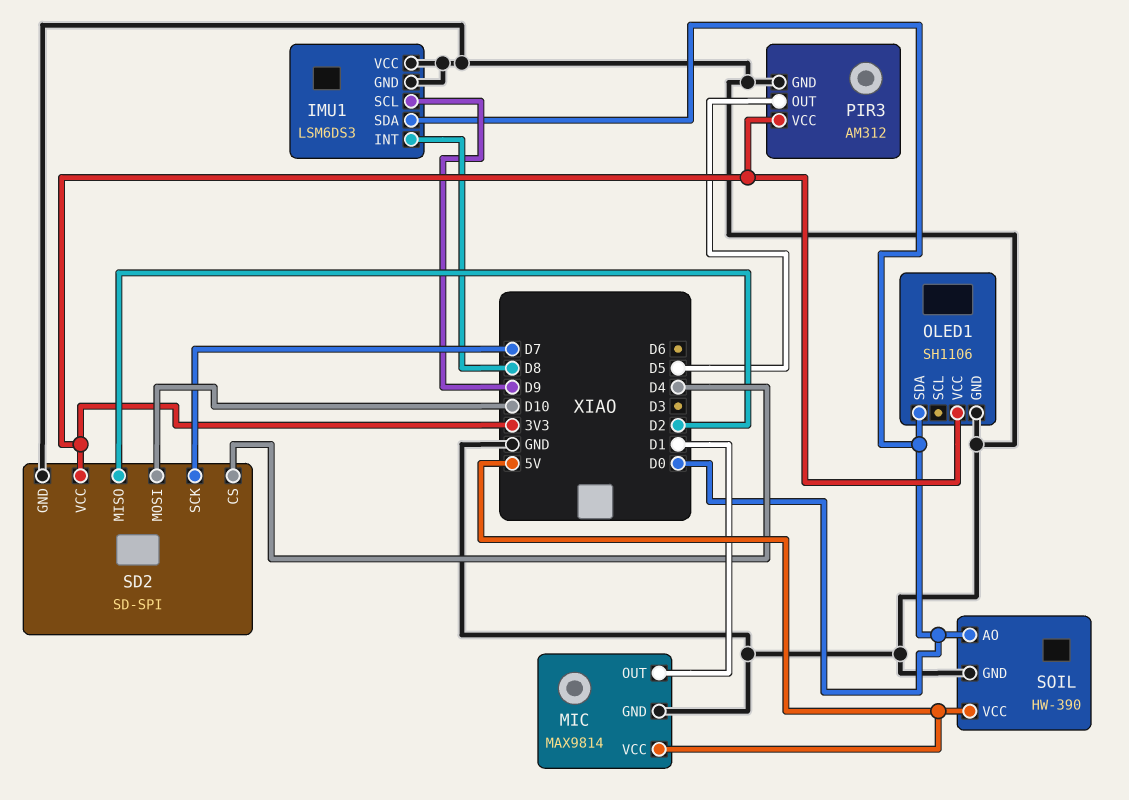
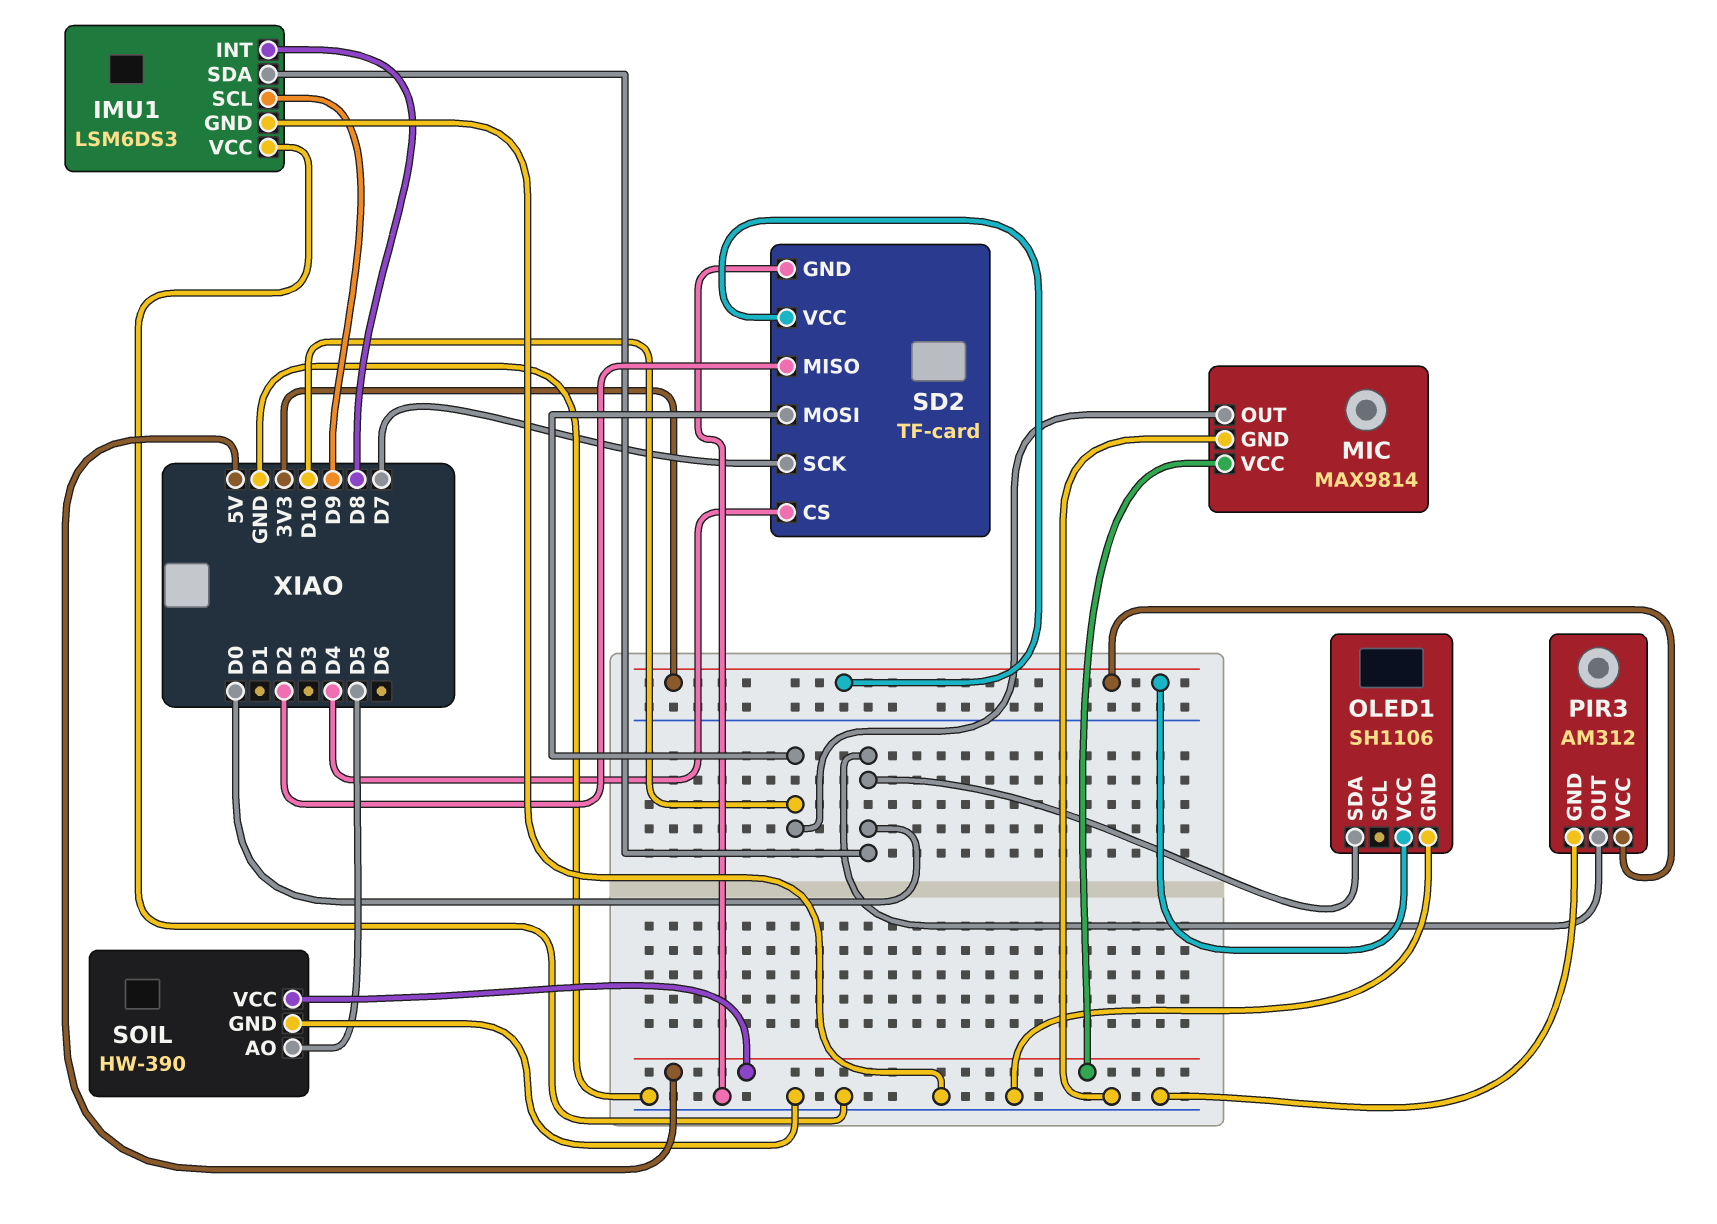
MIC pin OUT: D1 -> D10
PIR3 pin OUT: D5 -> D0
SD2: SD-SPI -> TF-card
SOIL pin AO: D0 -> D5

